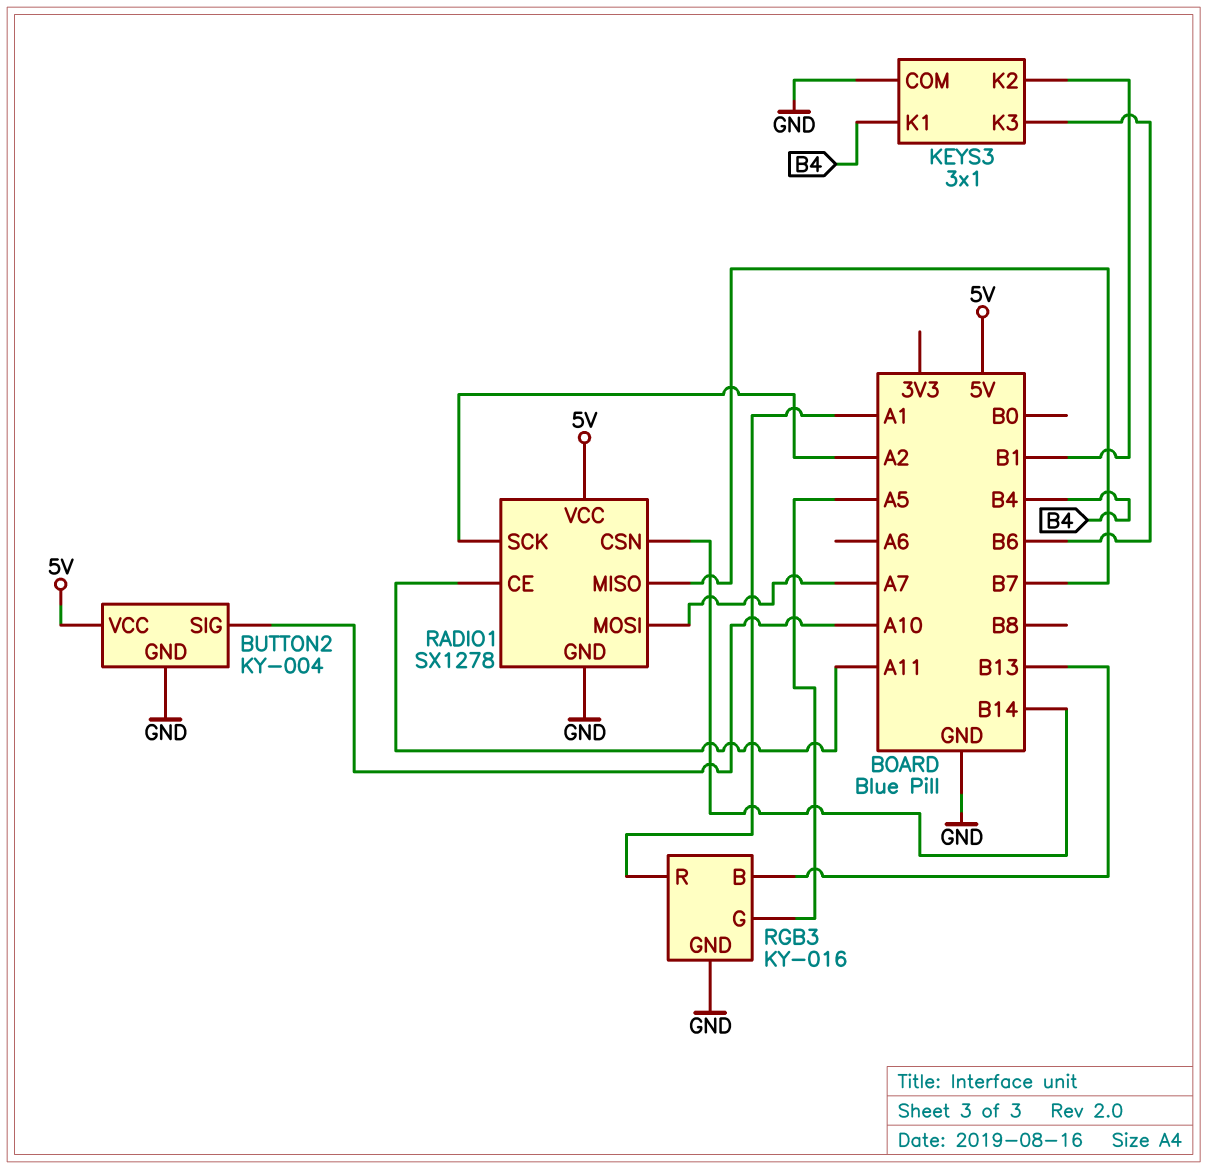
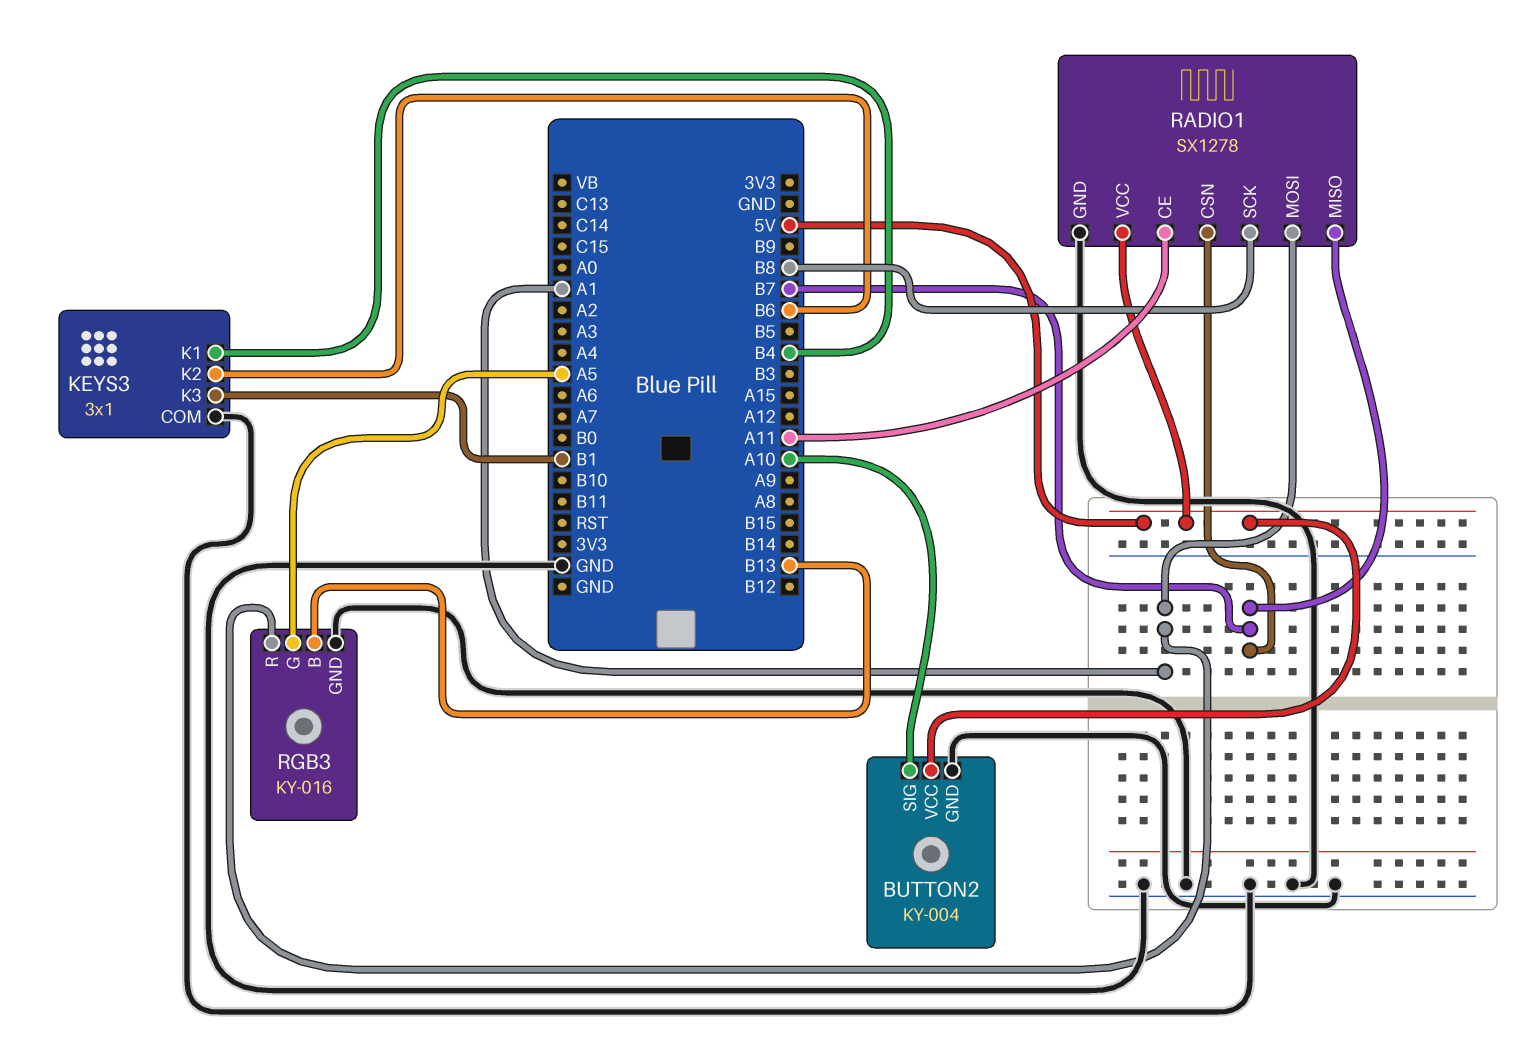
KEYS3 pin K2: B1 -> B6
KEYS3 pin K3: B6 -> B1
RADIO1 pin CSN: B14 -> B7
RADIO1 pin MOSI: A7 -> A1
RADIO1 pin SCK: A2 -> B8

